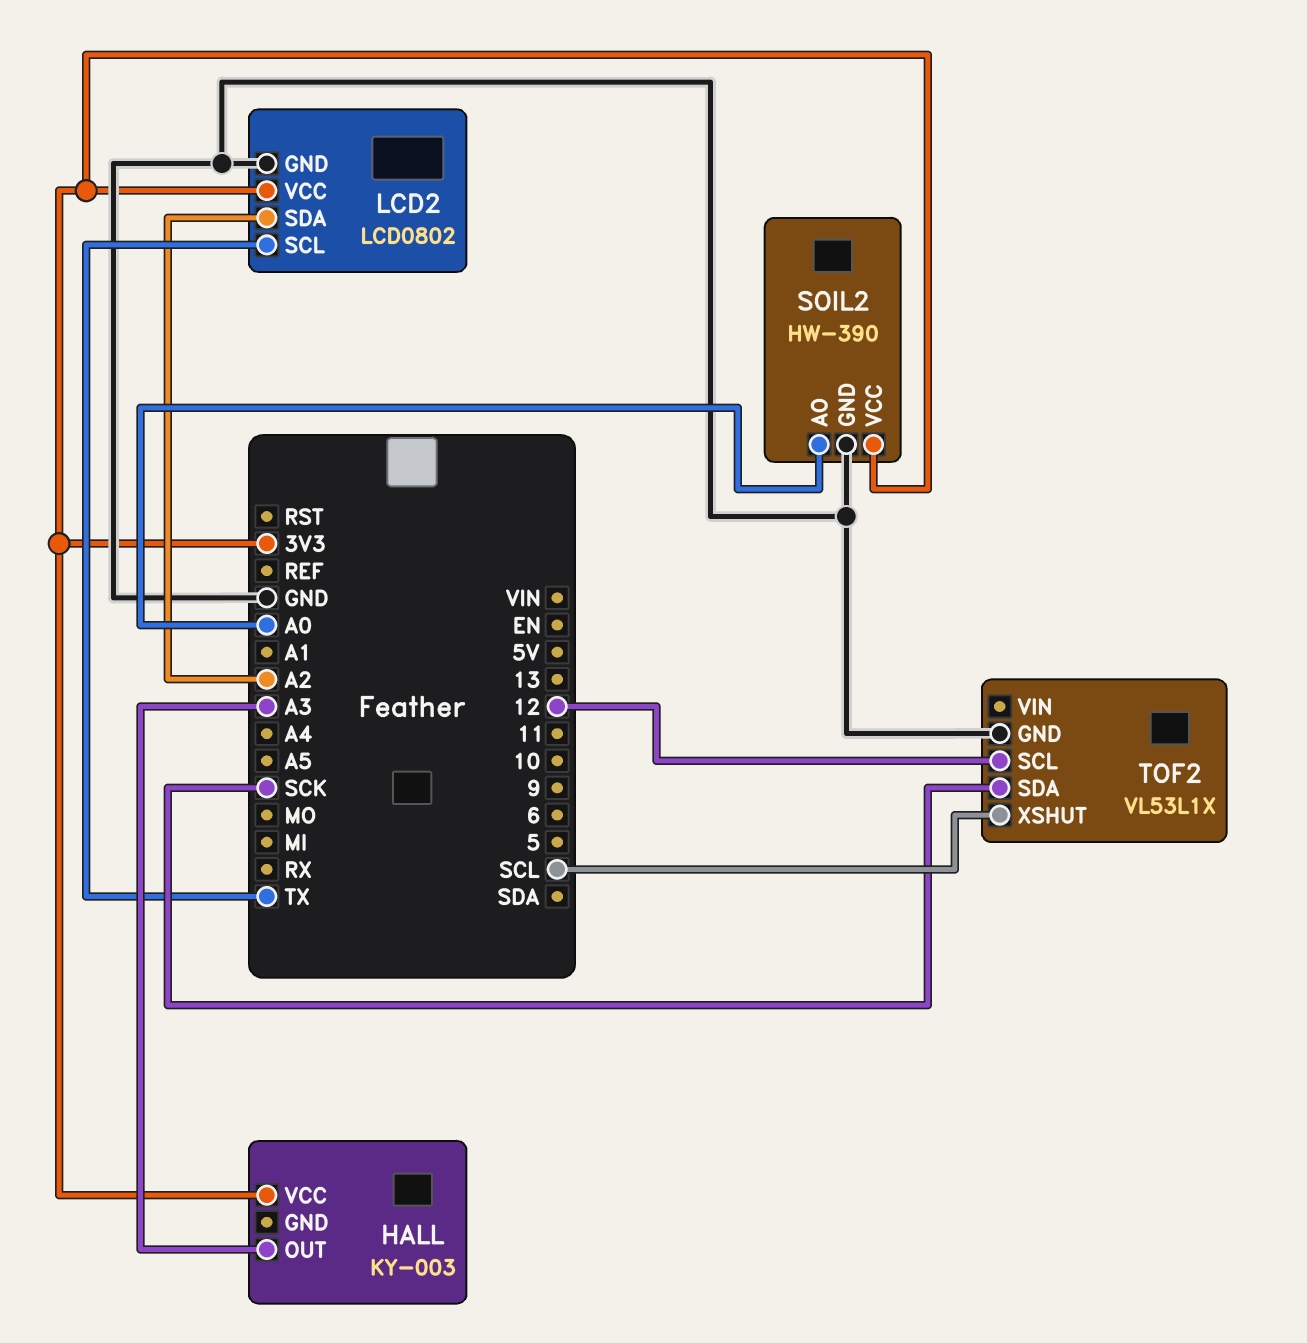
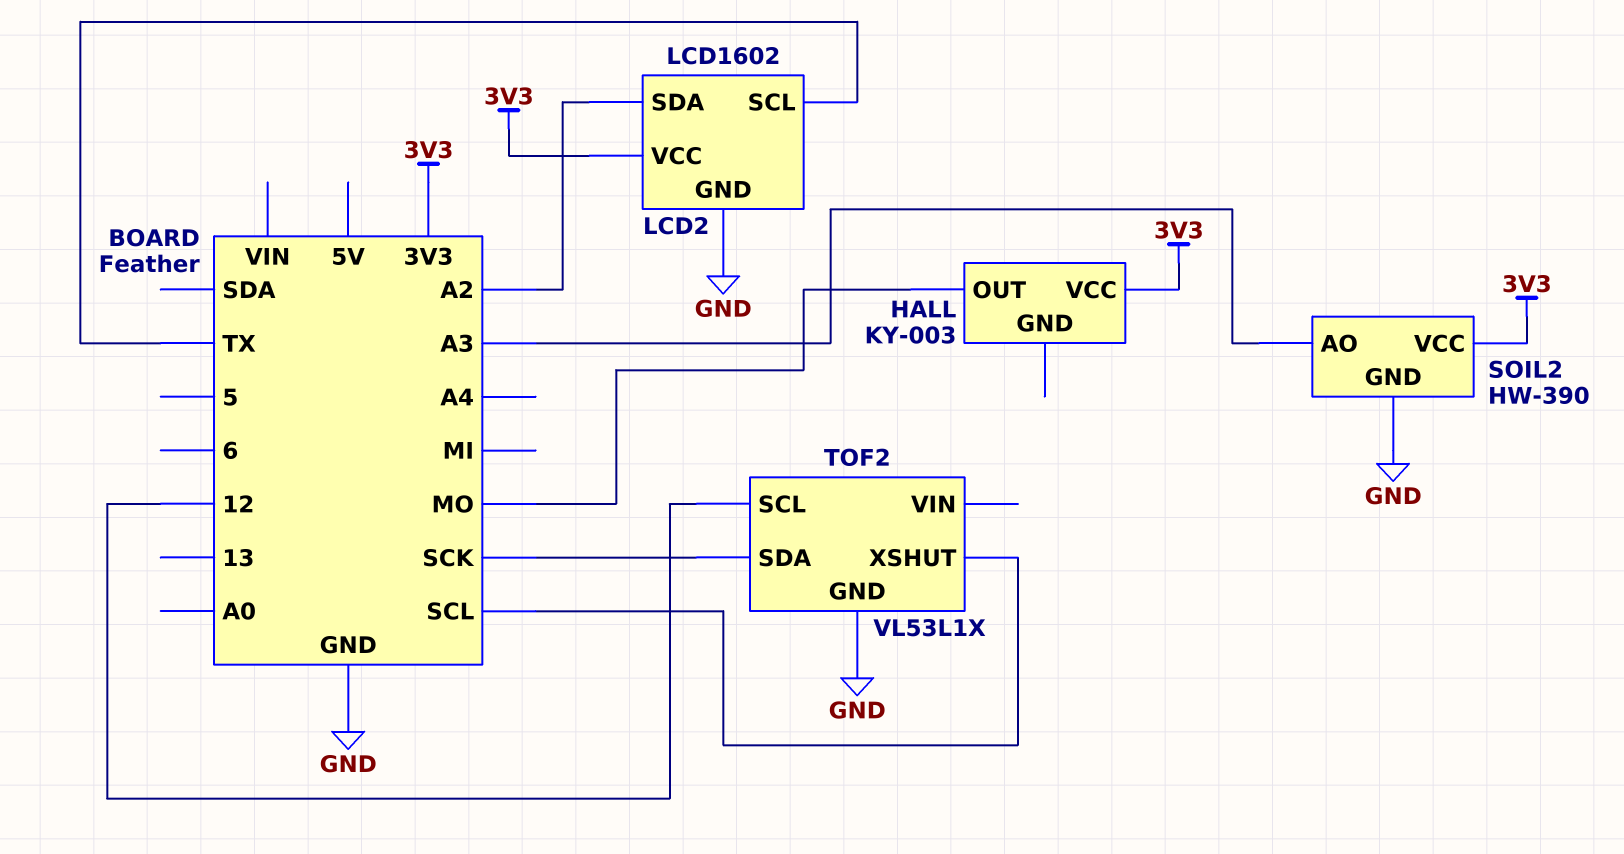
HALL pin OUT: A3 -> MO
LCD2: LCD0802 -> LCD1602
SOIL2 pin AO: A0 -> A3

